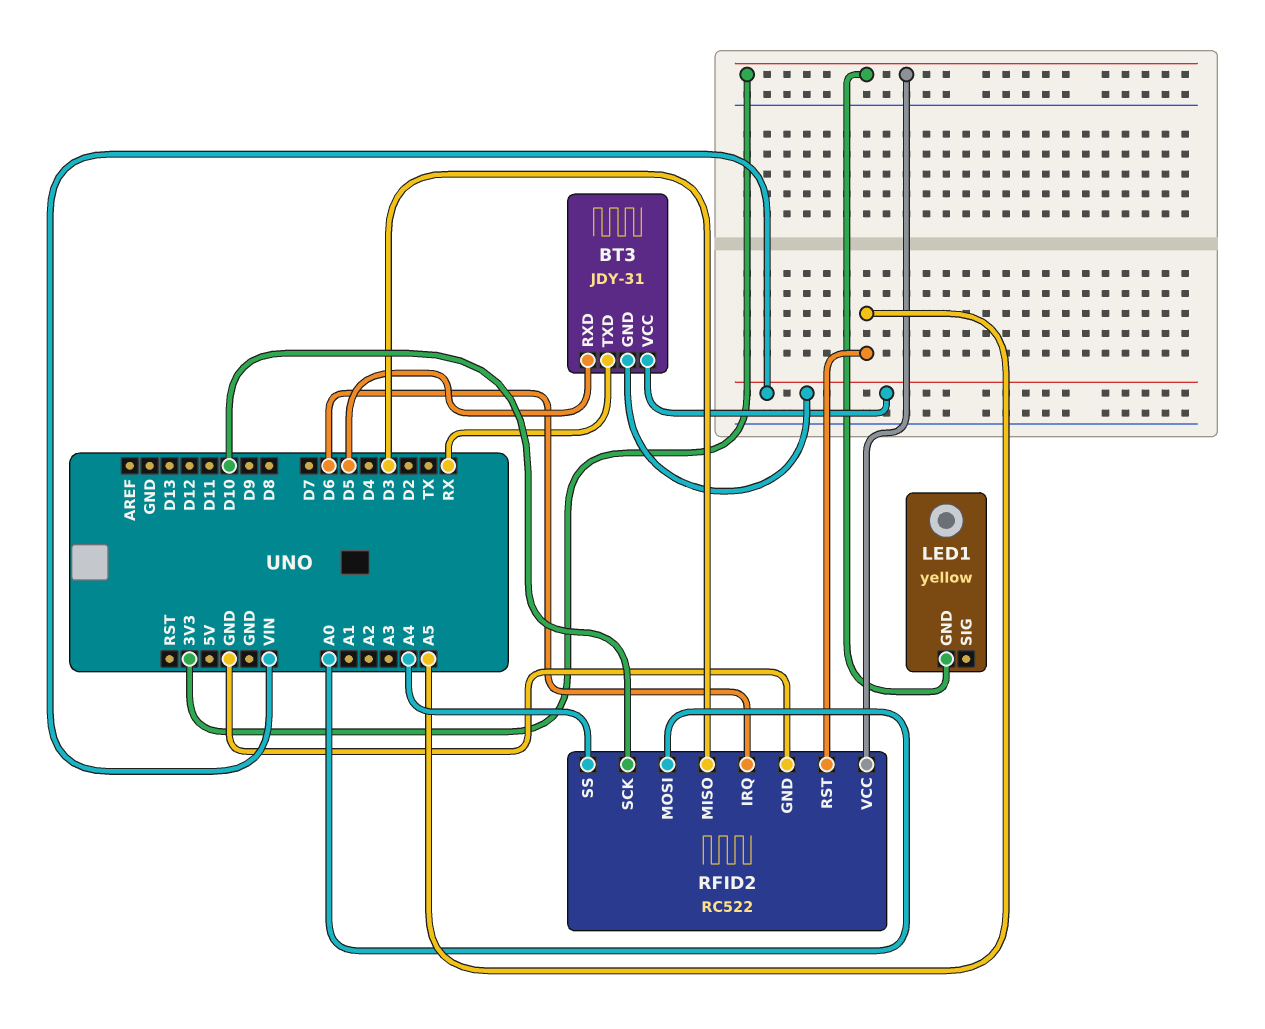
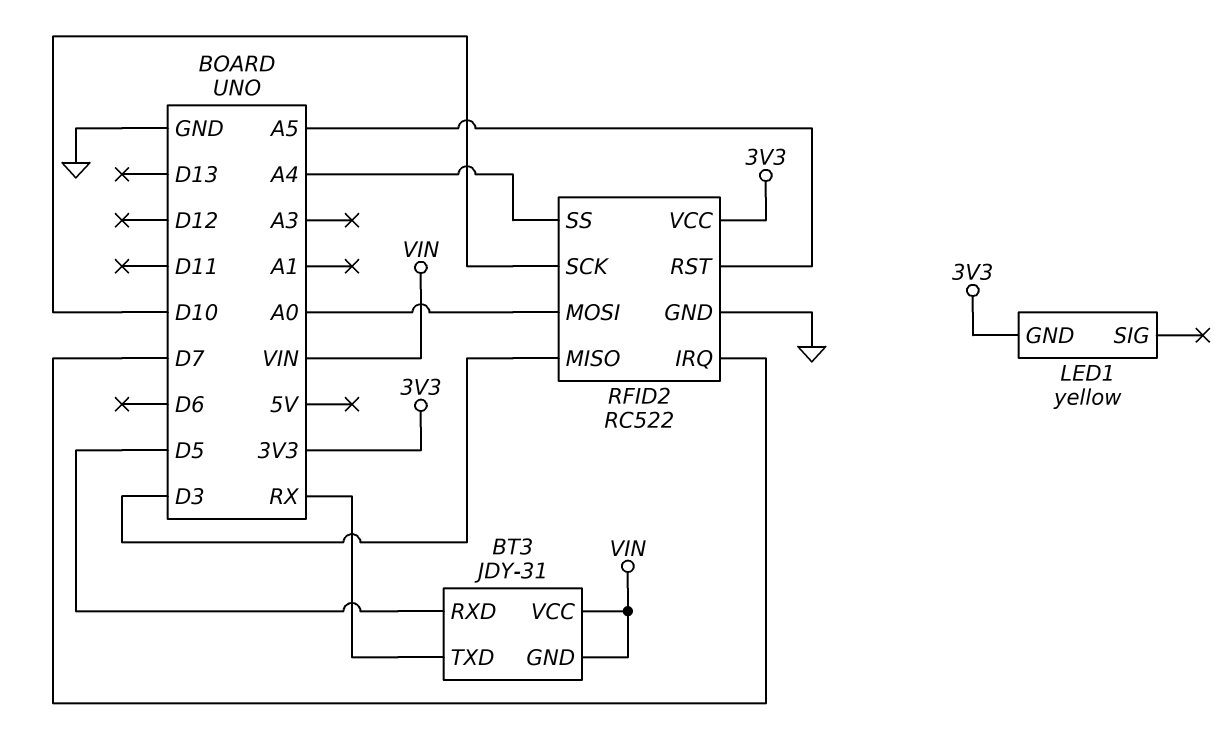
RFID2 pin IRQ: D6 -> D7

